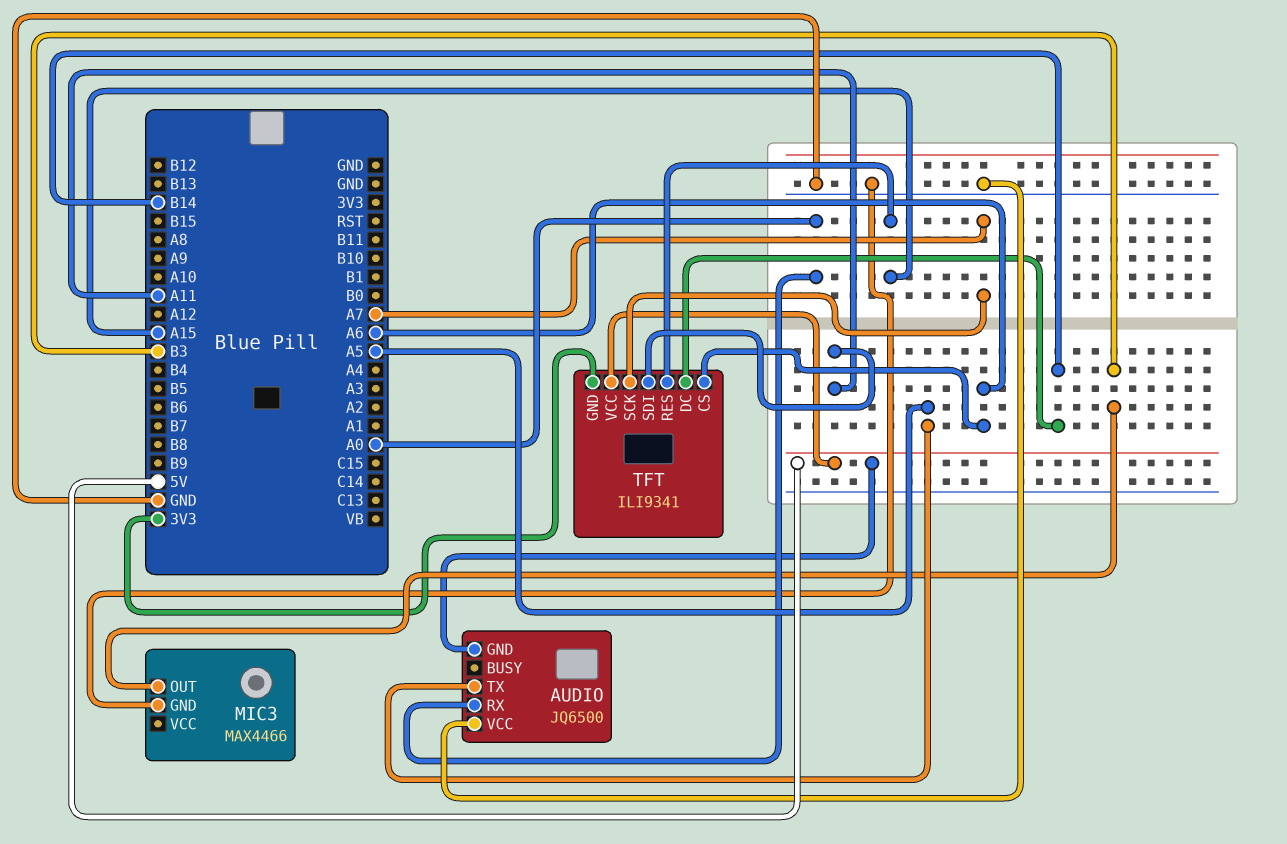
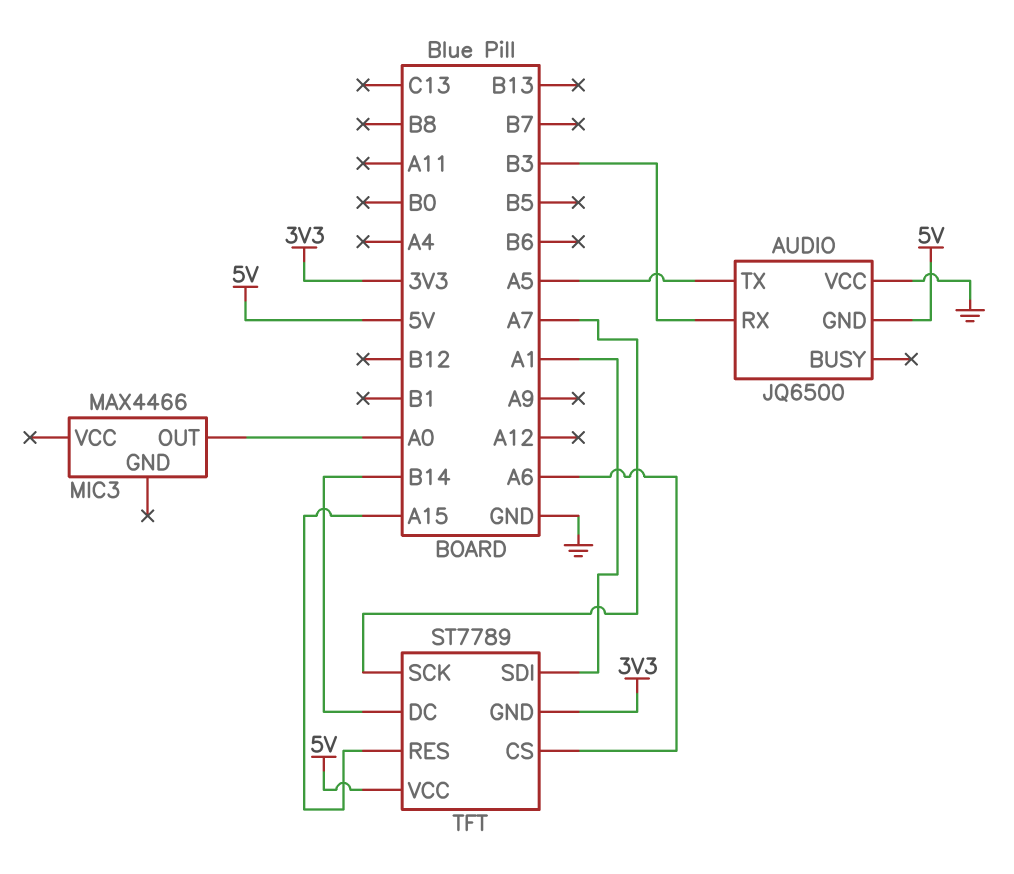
AUDIO pin RX: A0 -> B3
MIC3 pin GND: GND -> none
MIC3 pin OUT: B3 -> A0
TFT: ILI9341 -> ST7789
TFT pin SDI: A11 -> A1

